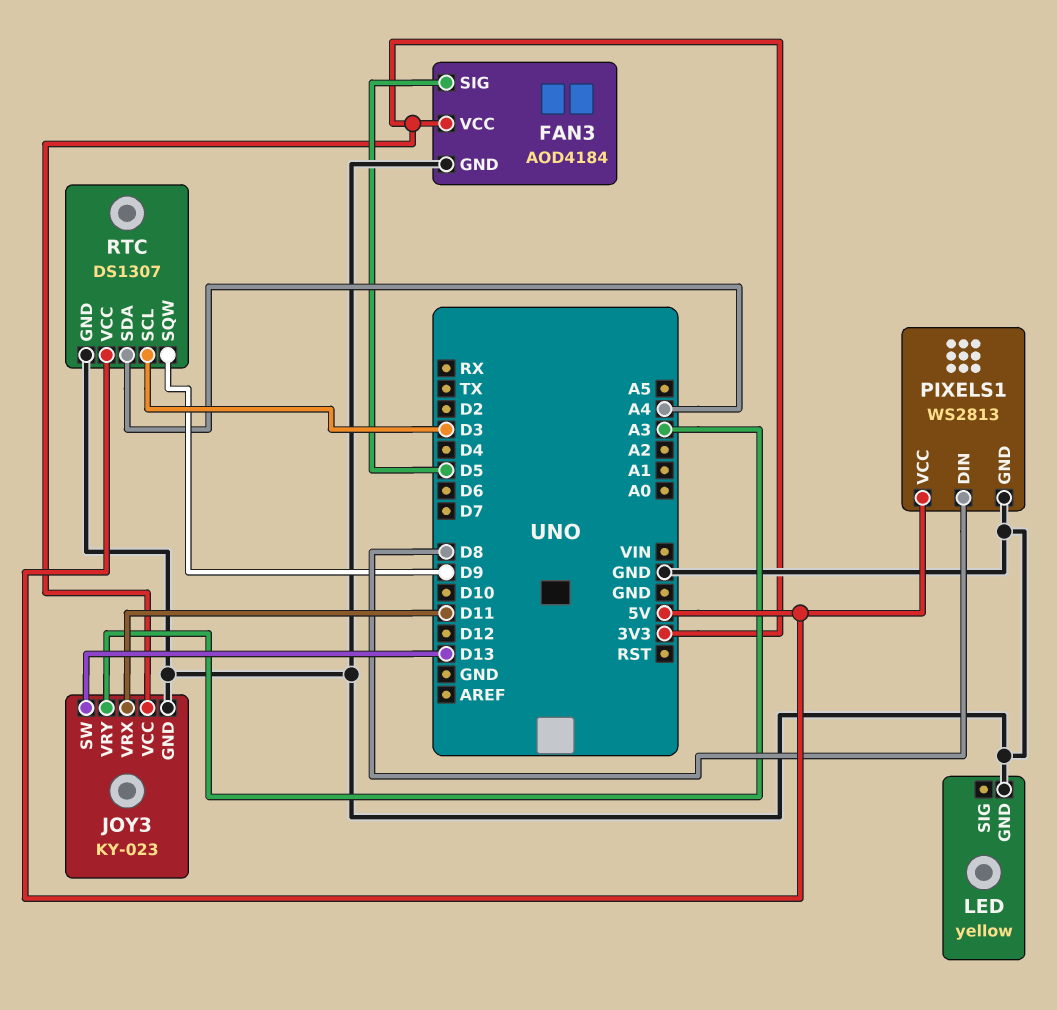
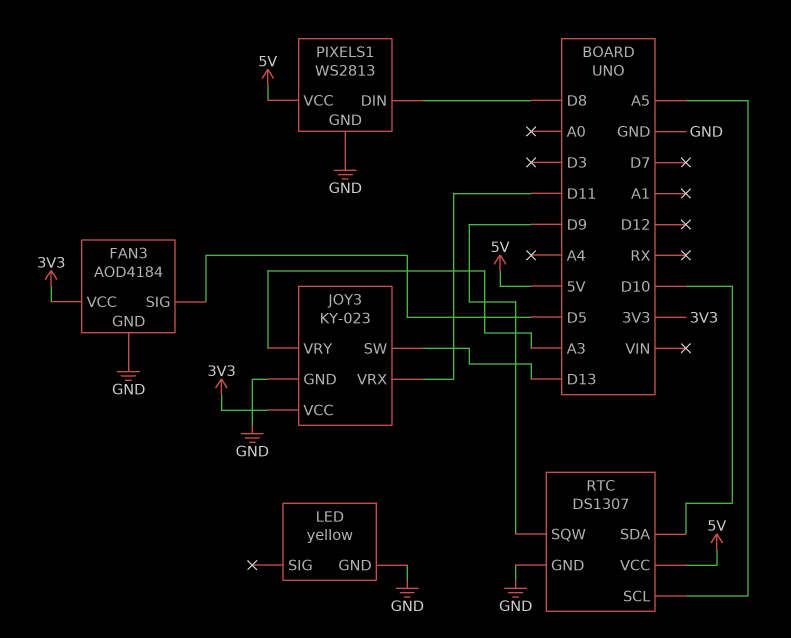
RTC pin SCL: D3 -> A5
RTC pin SDA: A4 -> D10

